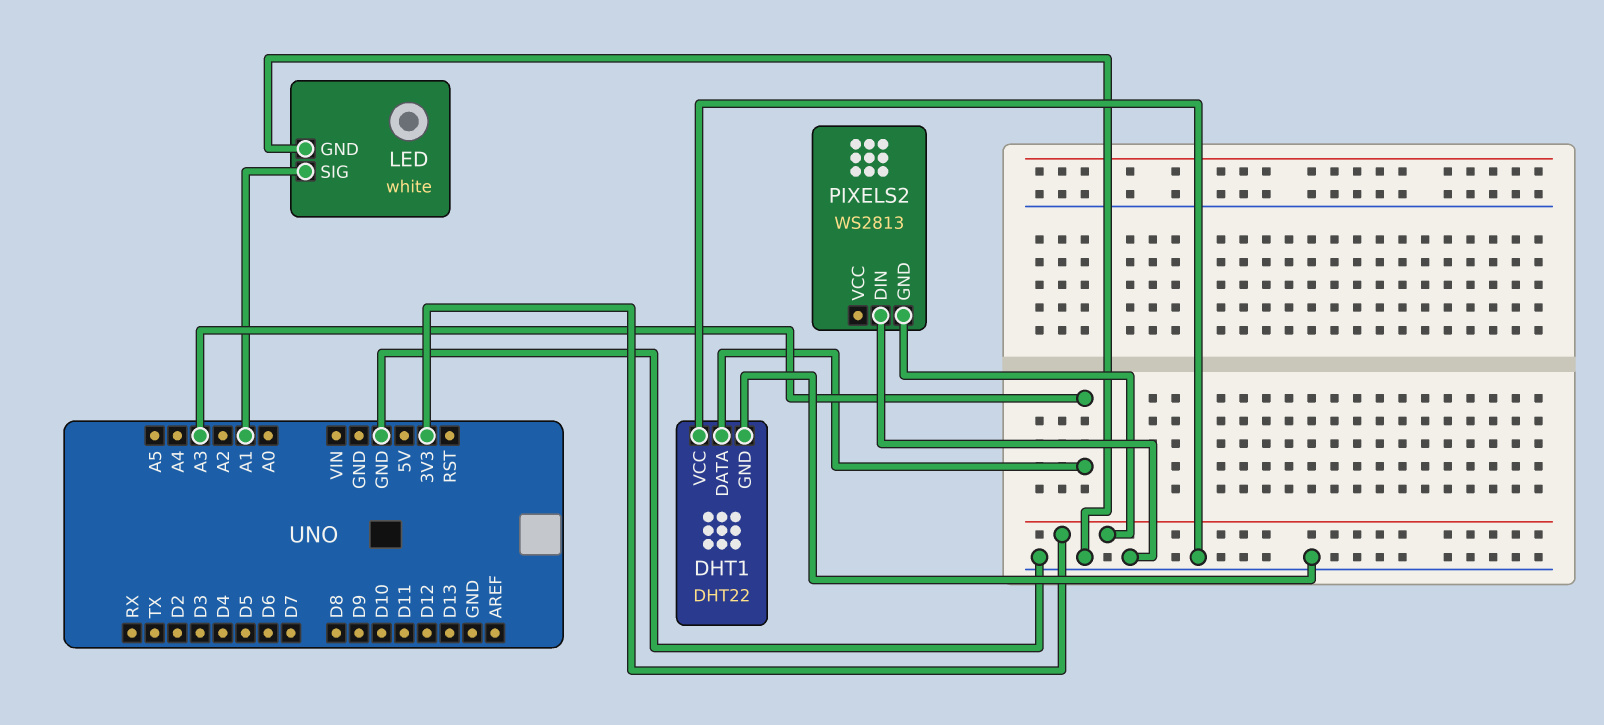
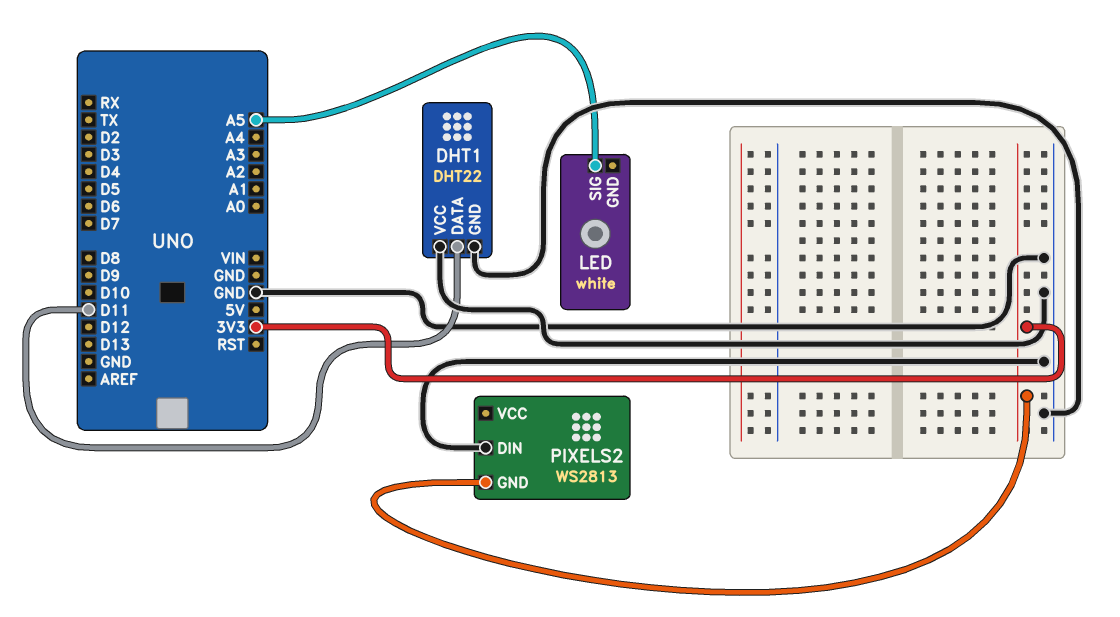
DHT1 pin DATA: A3 -> D11
LED pin GND: GND -> none
LED pin SIG: A1 -> A5

